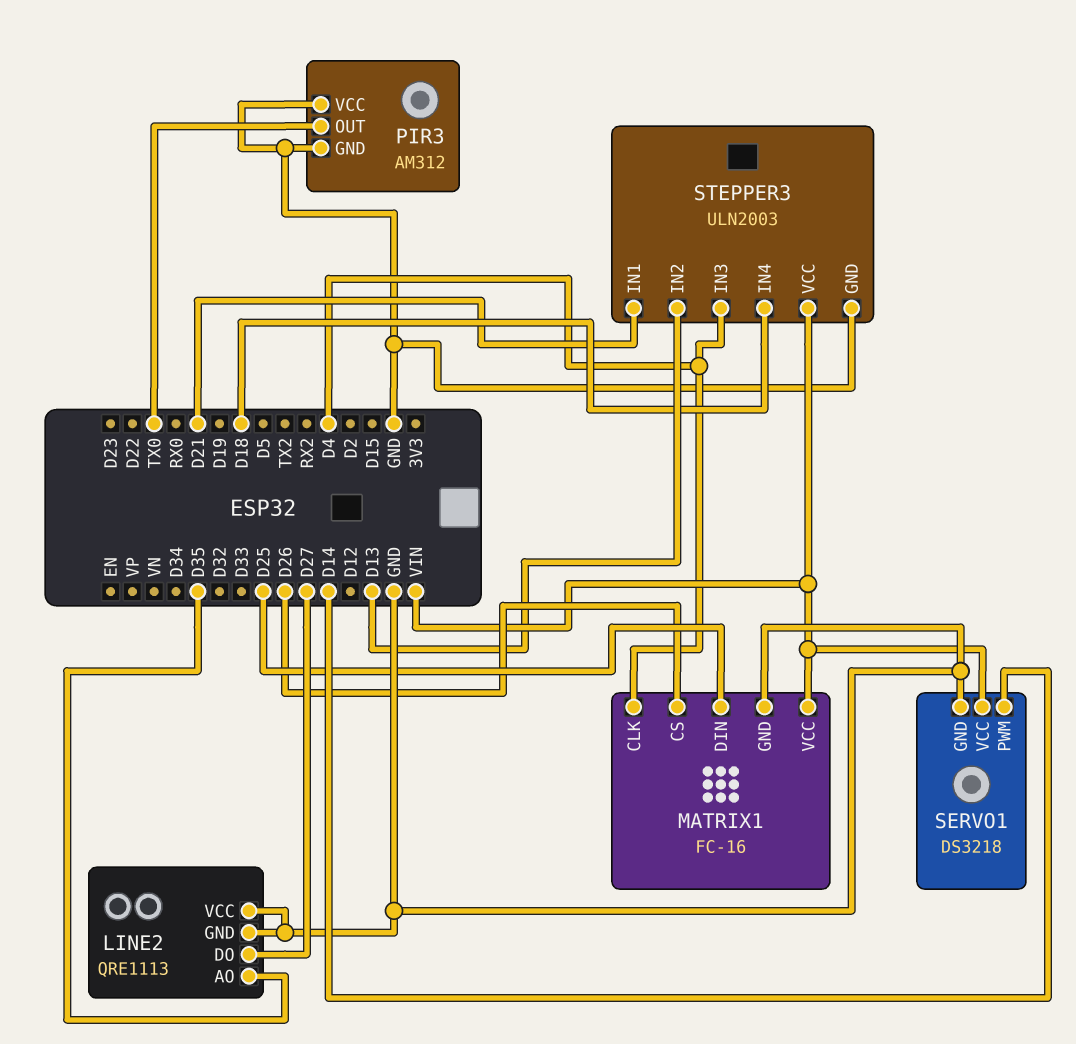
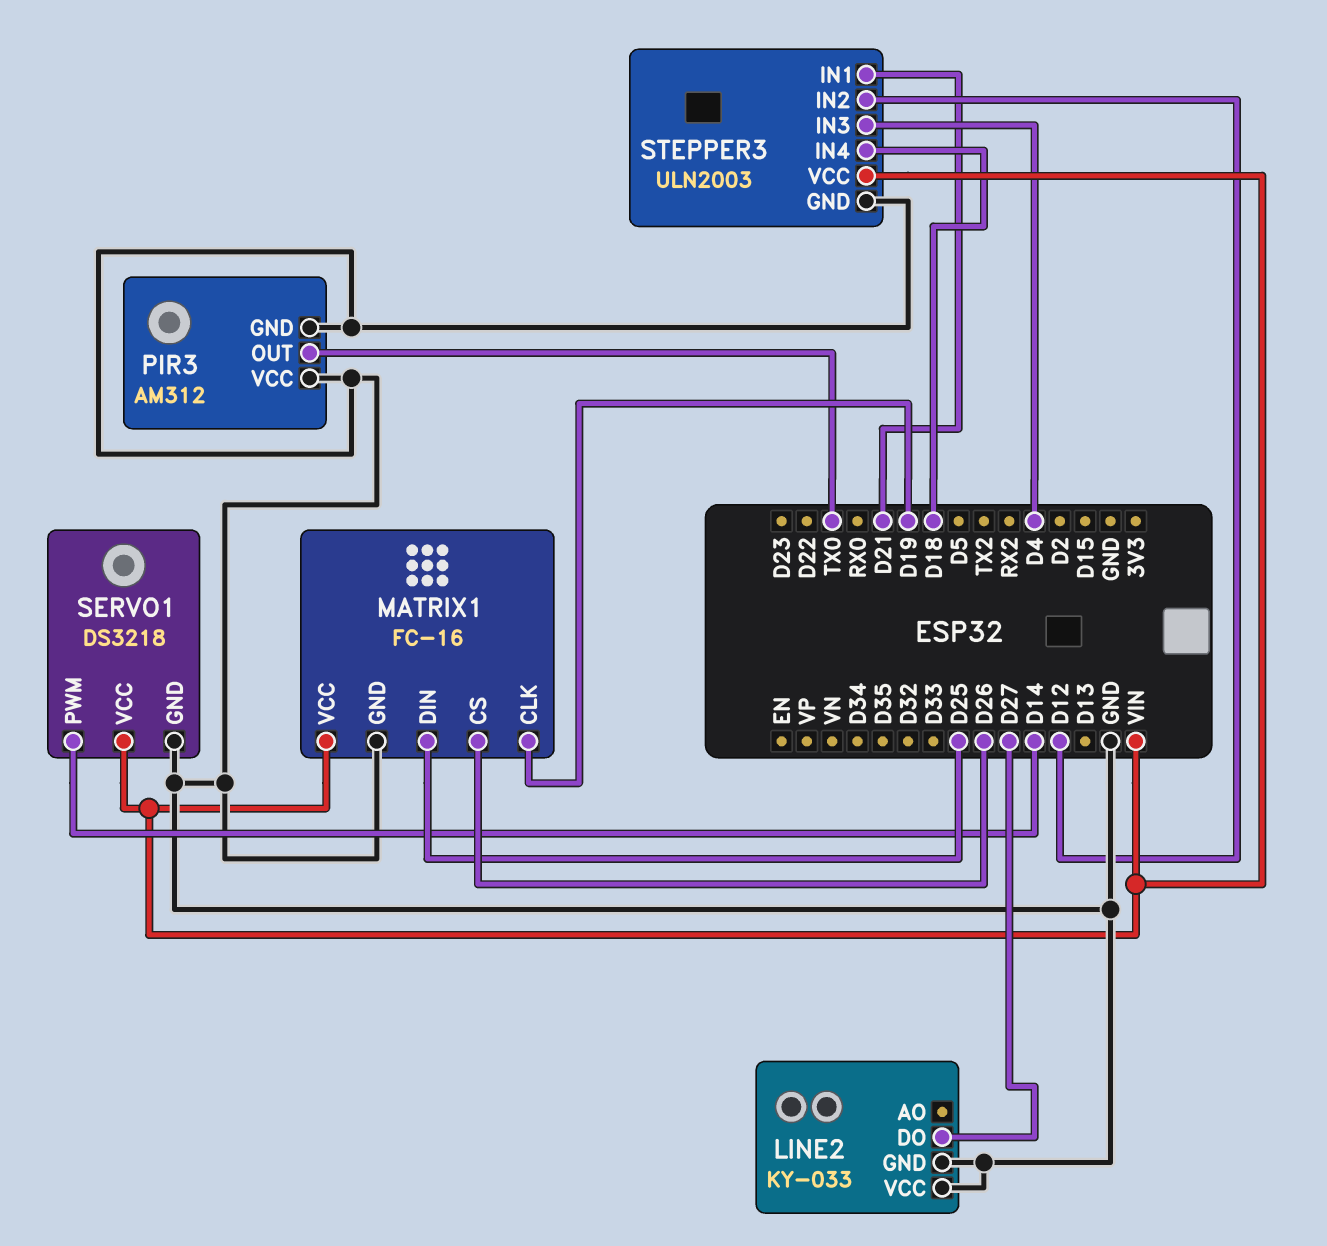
LINE2: QRE1113 -> KY-033
LINE2 pin AO: D35 -> none
MATRIX1 pin CLK: D4 -> D19
STEPPER3 pin IN2: D13 -> D12

